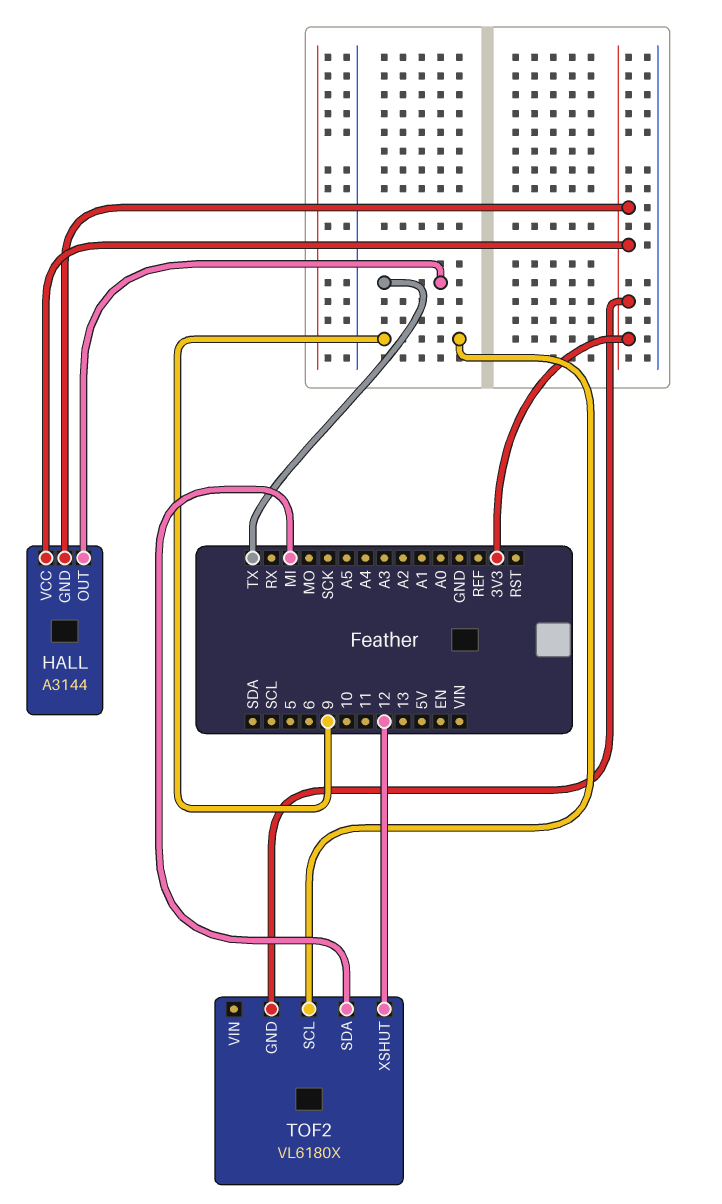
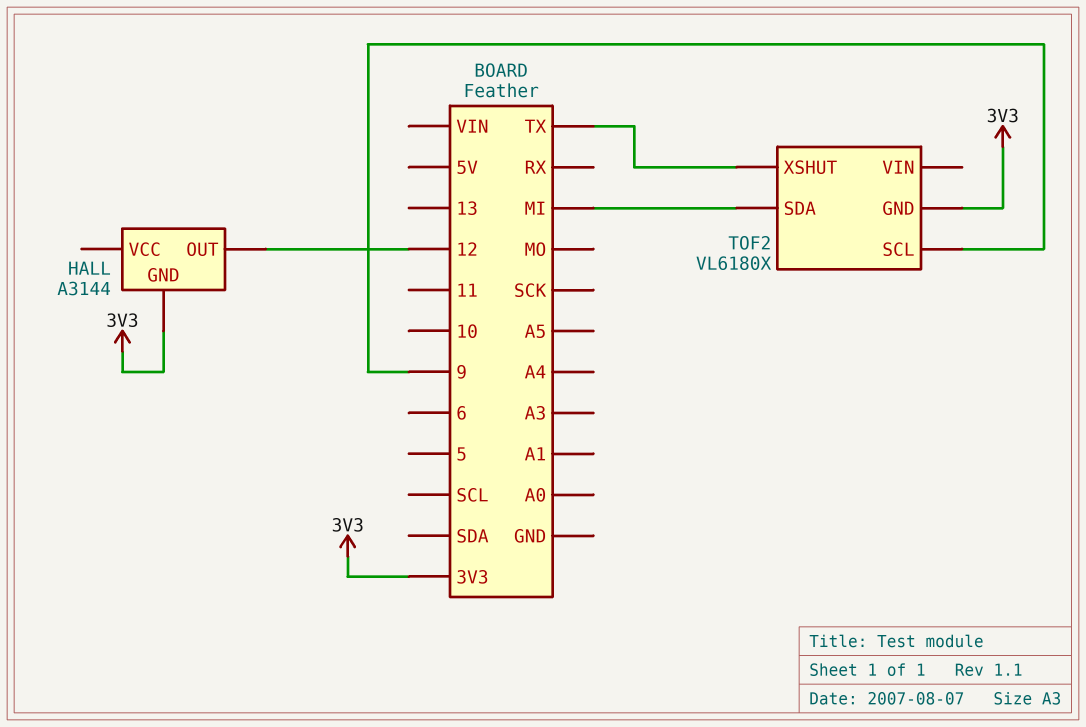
HALL pin OUT: TX -> 12
HALL pin VCC: 3V3 -> none
TOF2 pin XSHUT: 12 -> TX

